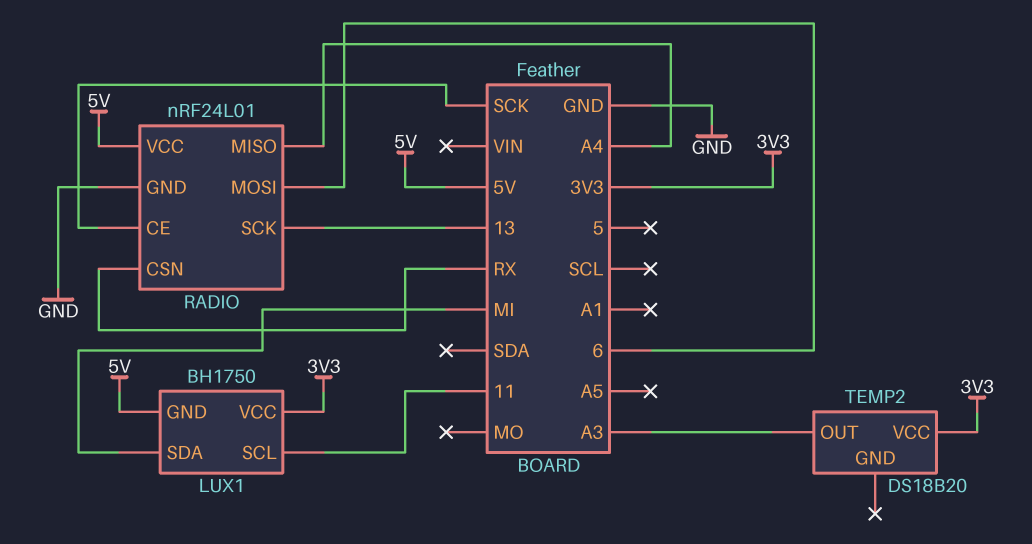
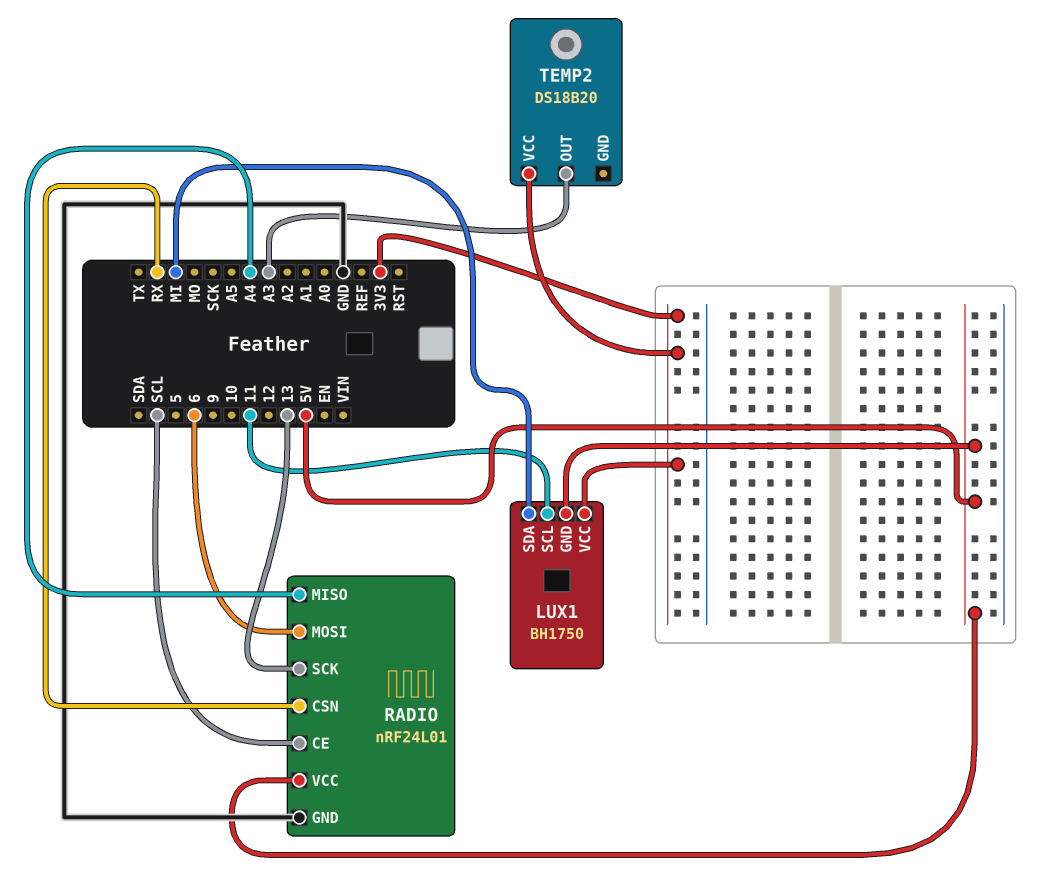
RADIO pin CE: SCK -> SCL

